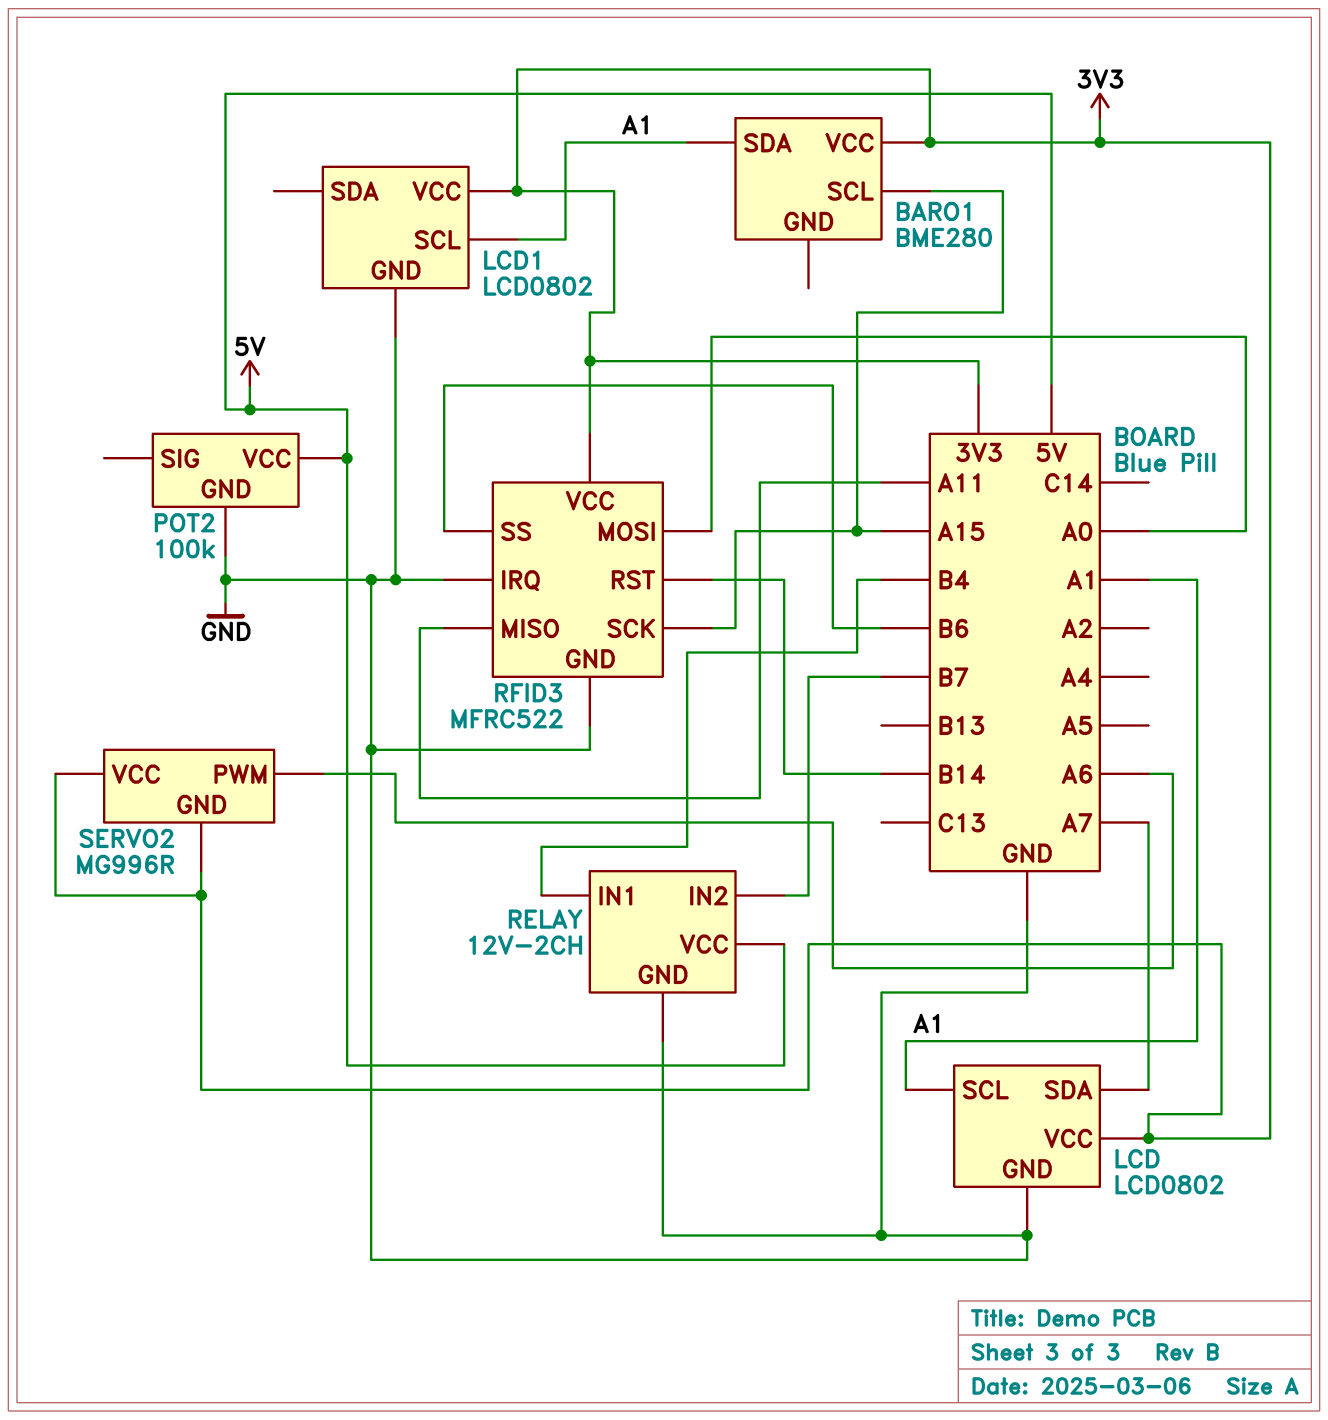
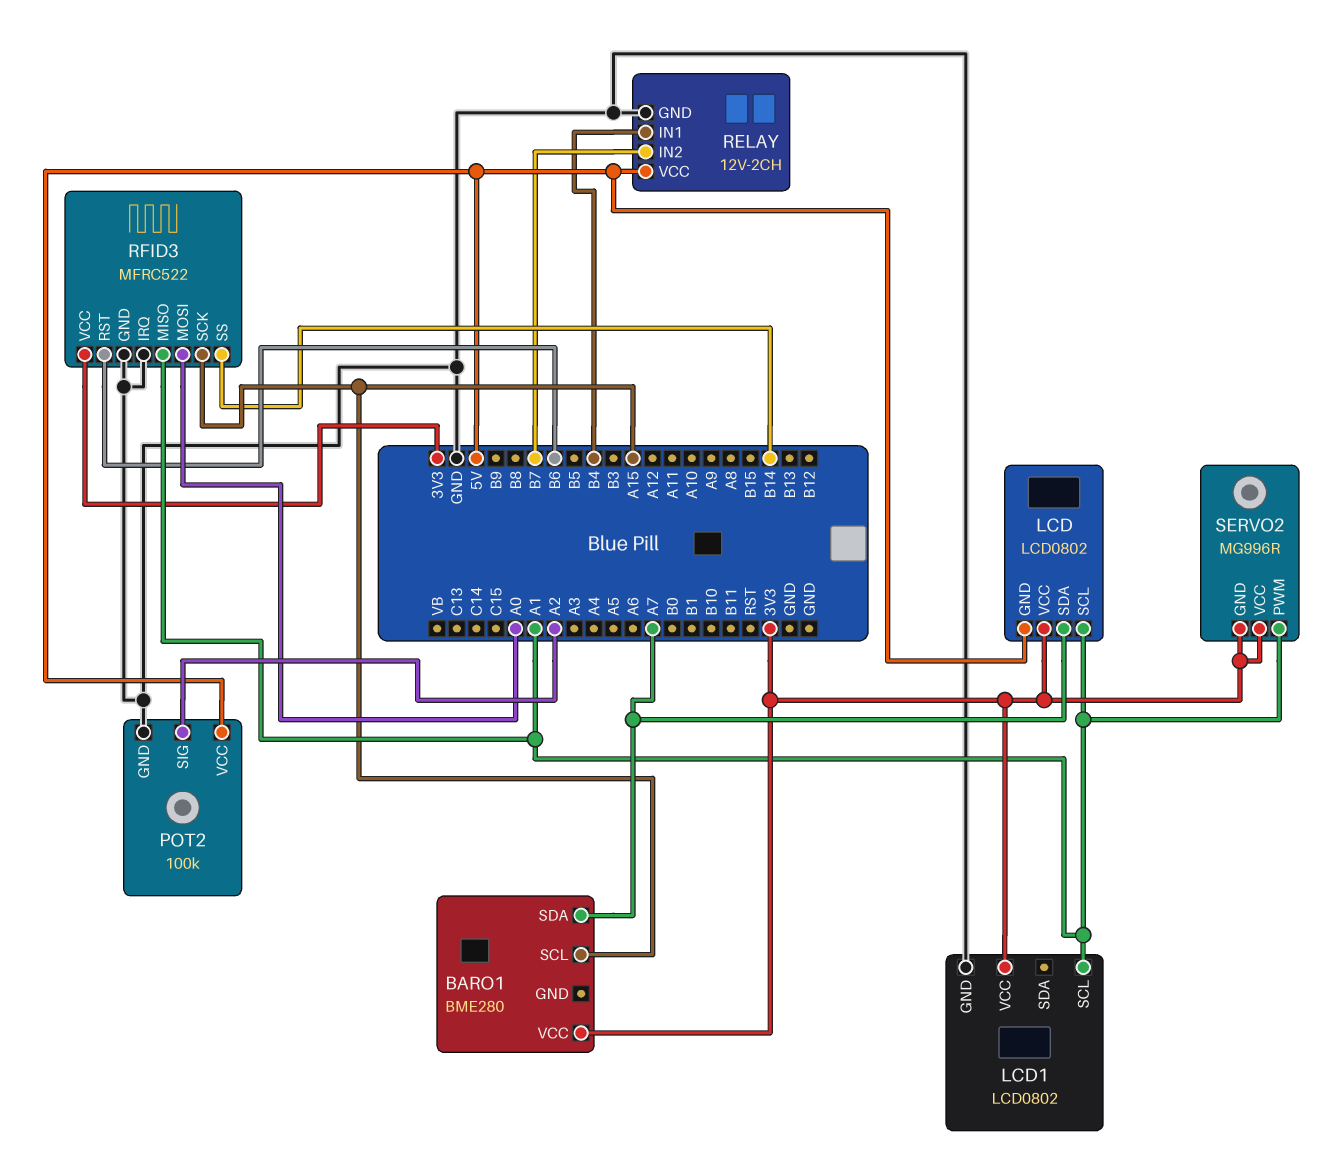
BARO1 pin SDA: A1 -> A7
LCD pin GND: GND -> 5V
POT2 pin SIG: none -> A2
RFID3 pin MISO: A11 -> A1
RFID3 pin RST: B14 -> B6
RFID3 pin SS: B6 -> B14
SERVO2 pin PWM: A6 -> A1

